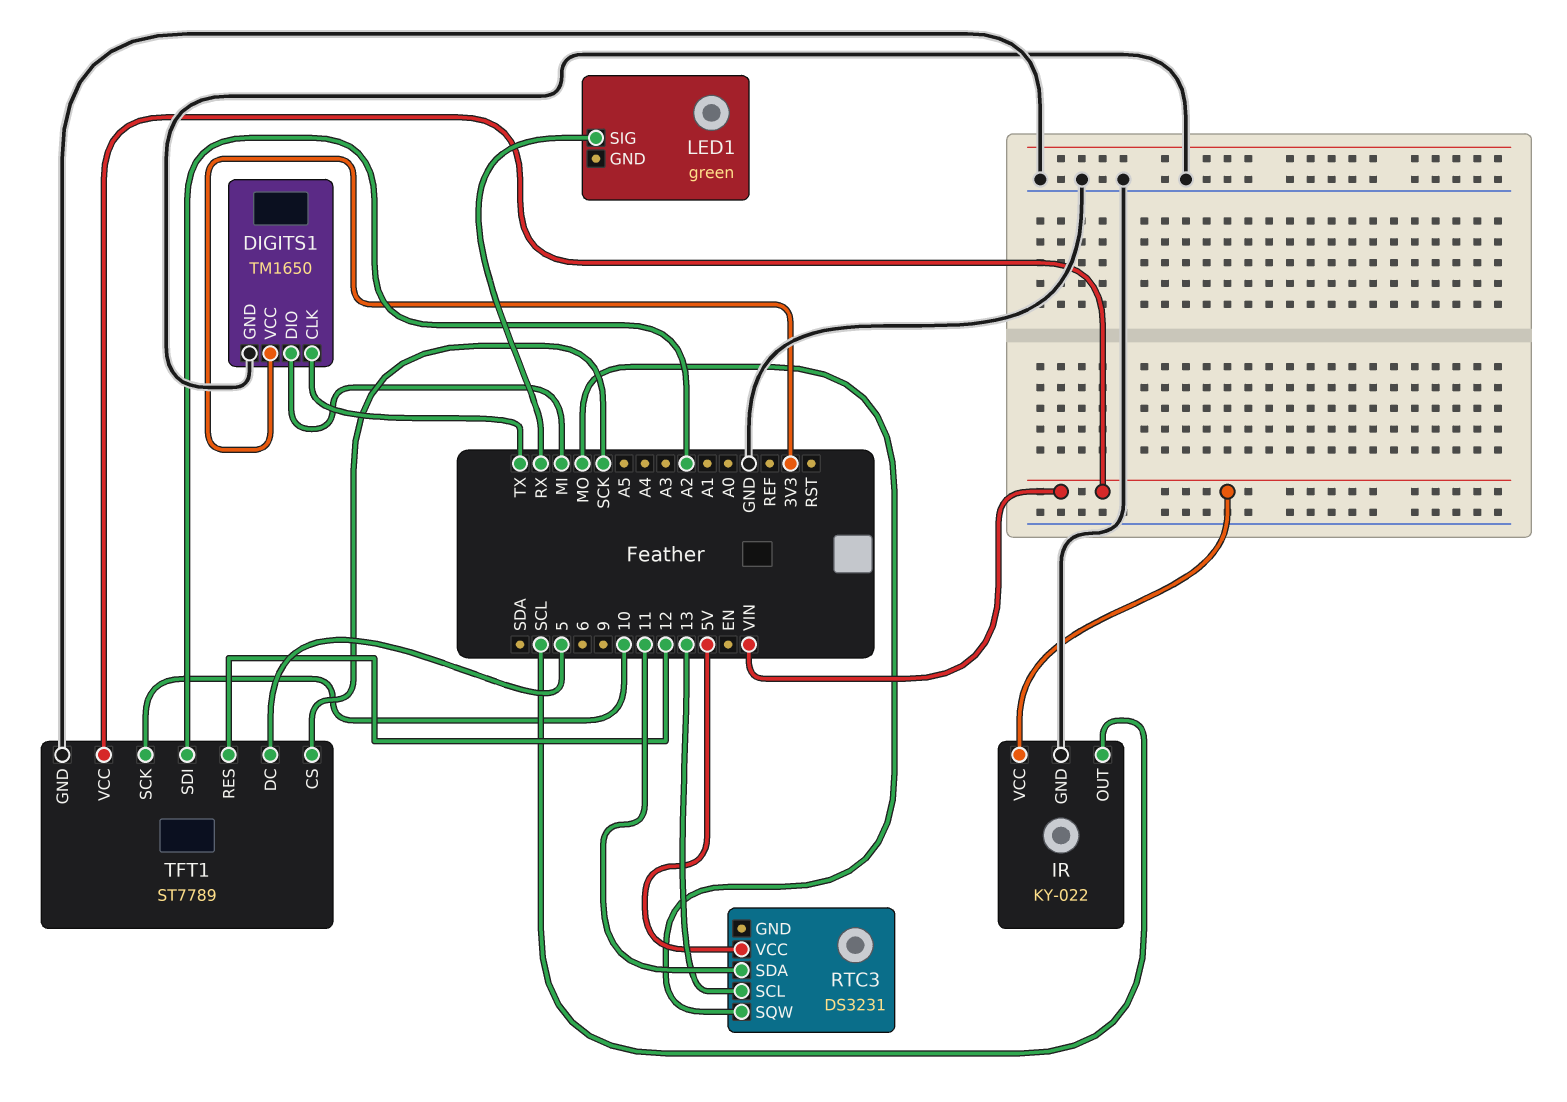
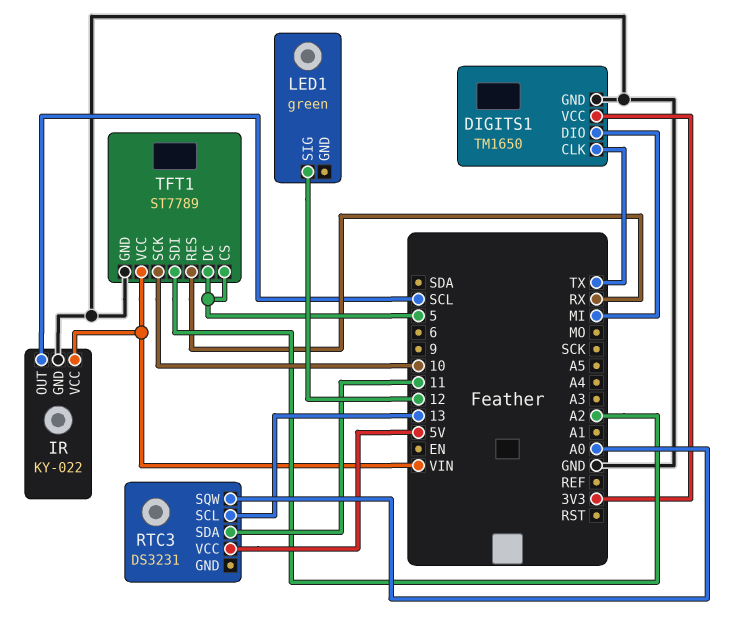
LED1 pin SIG: RX -> 12
RTC3 pin SQW: MO -> A0
TFT1 pin CS: SCK -> 5
TFT1 pin RES: 12 -> RX

